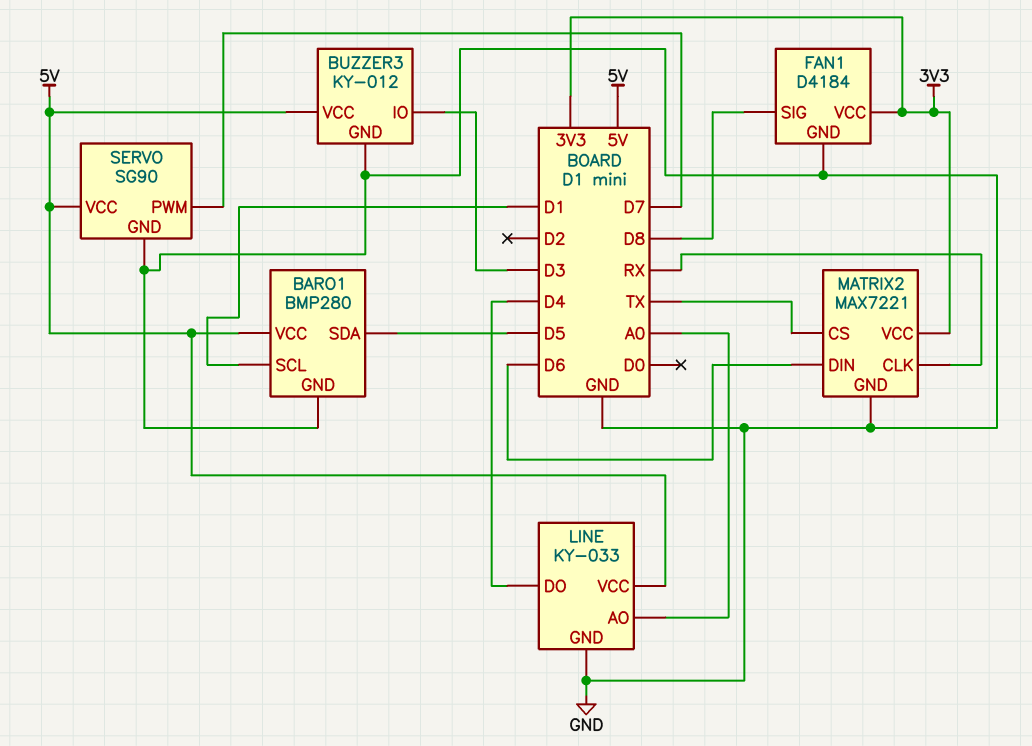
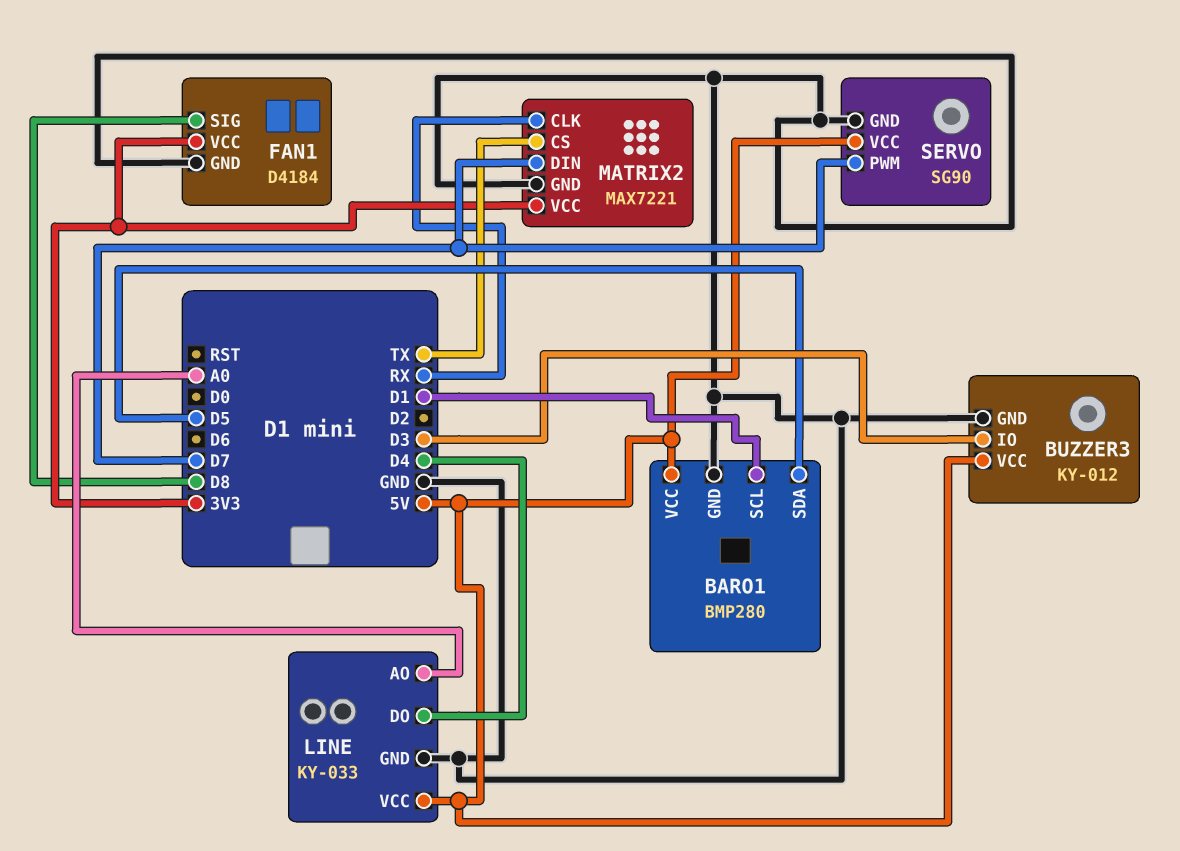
MATRIX2 pin DIN: D6 -> D7

